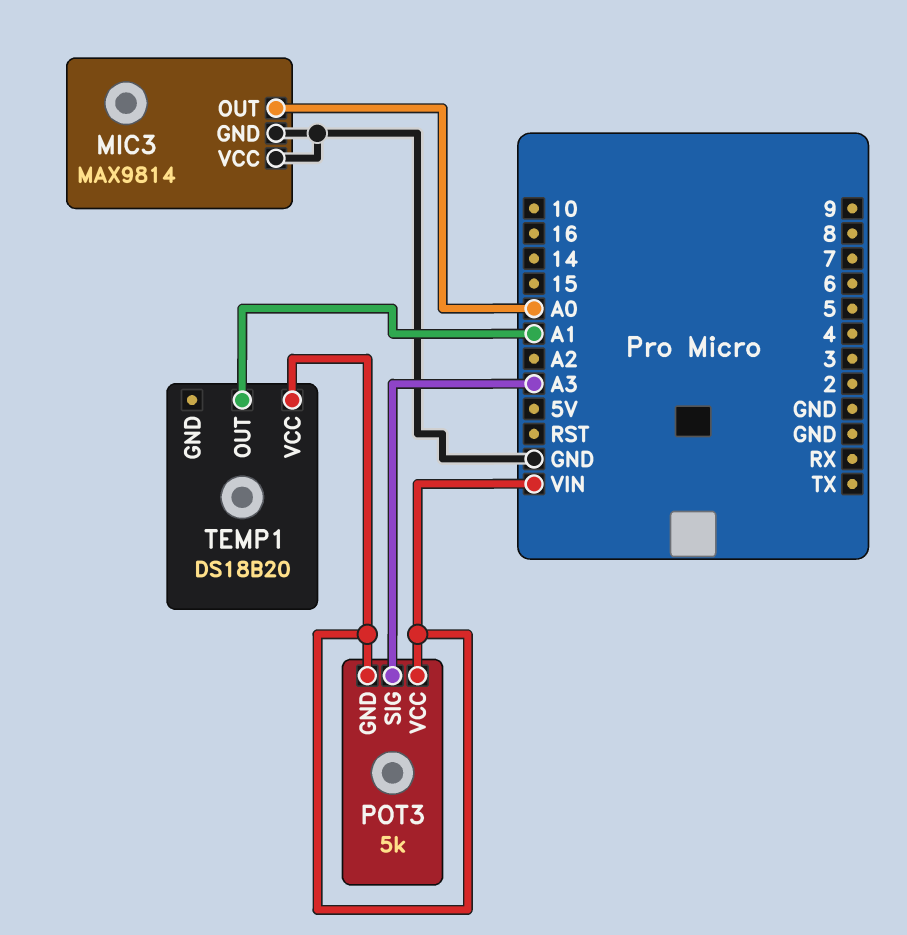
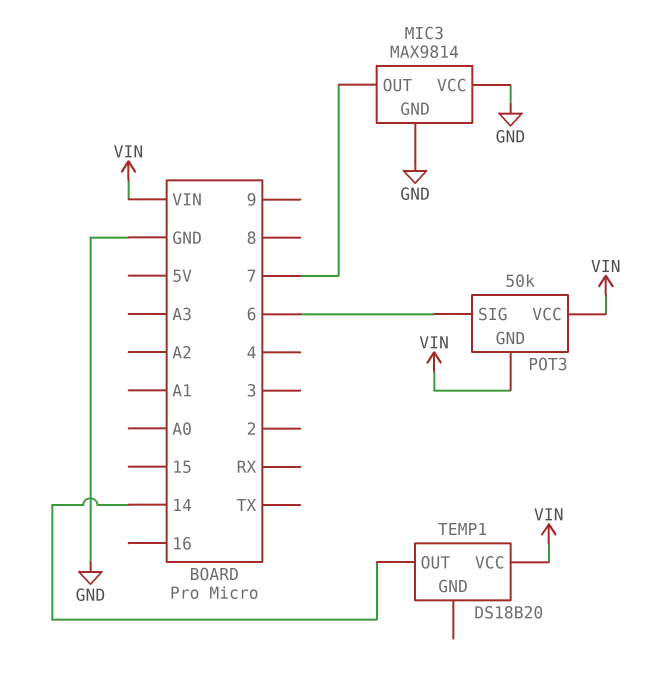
MIC3 pin OUT: A0 -> 7
POT3: 5k -> 50k
POT3 pin SIG: A3 -> 6
TEMP1 pin OUT: A1 -> 14

